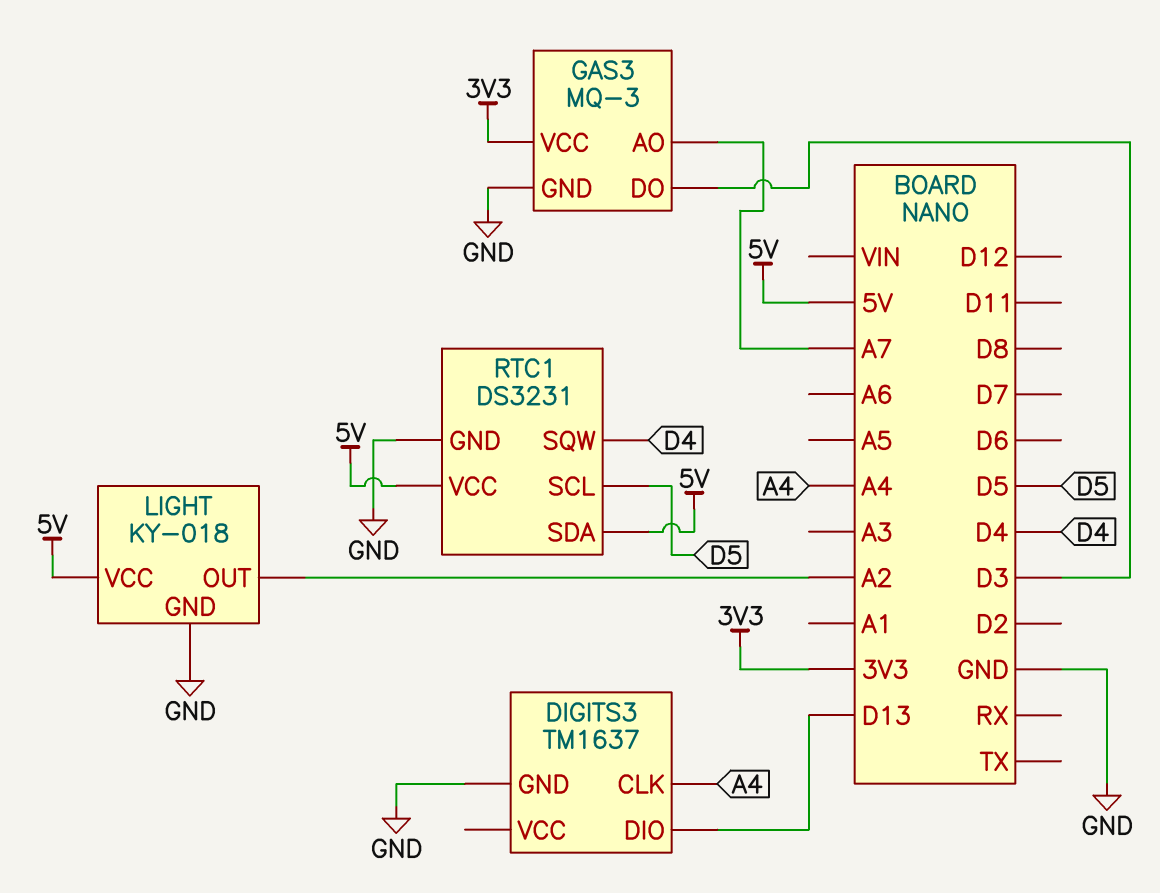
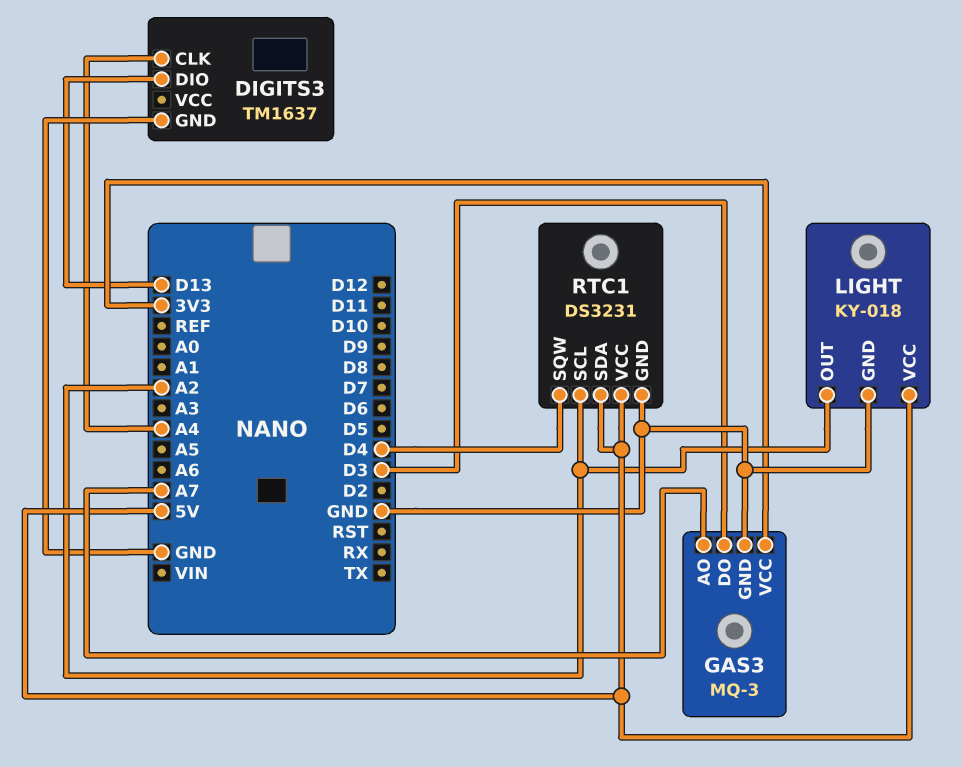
RTC1 pin SCL: D5 -> A2

